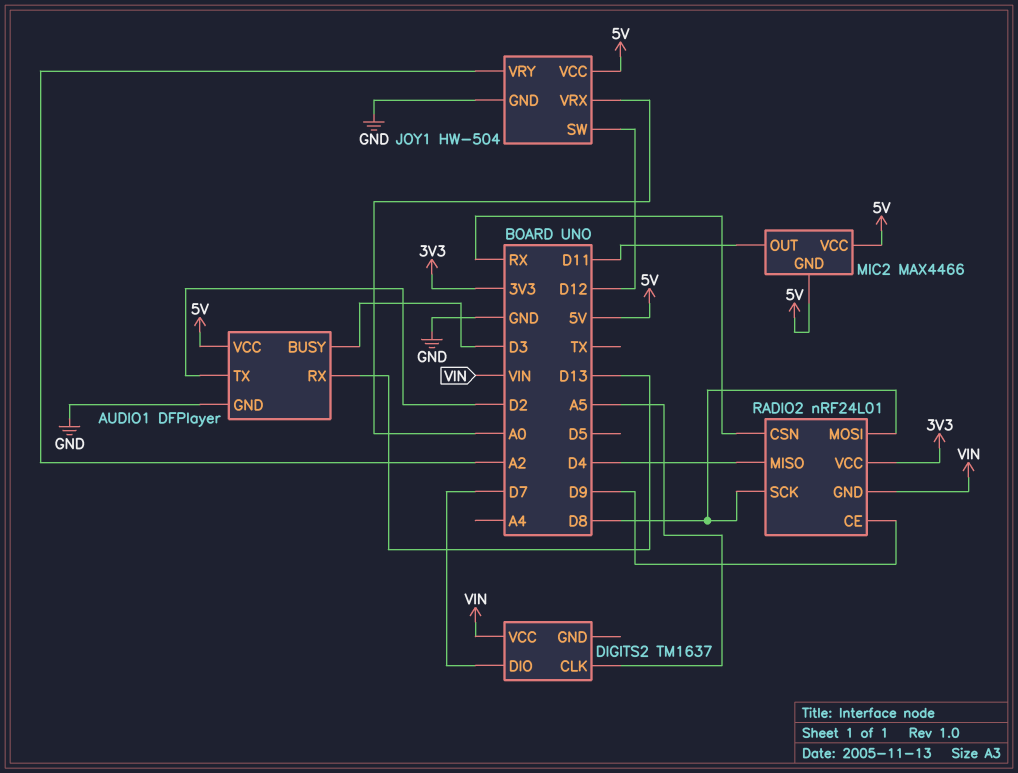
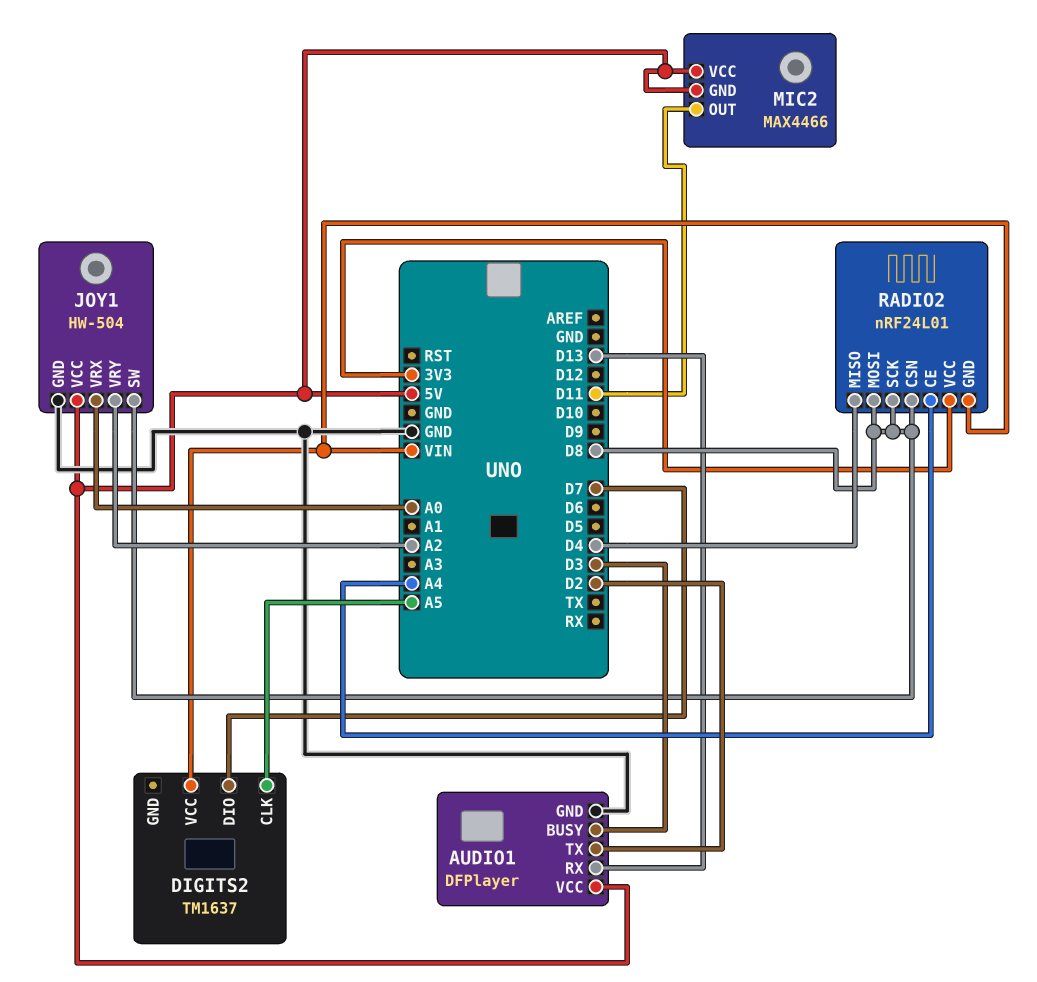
JOY1 pin SW: D12 -> D8
RADIO2 pin CE: D9 -> A4
RADIO2 pin CSN: RX -> D8

